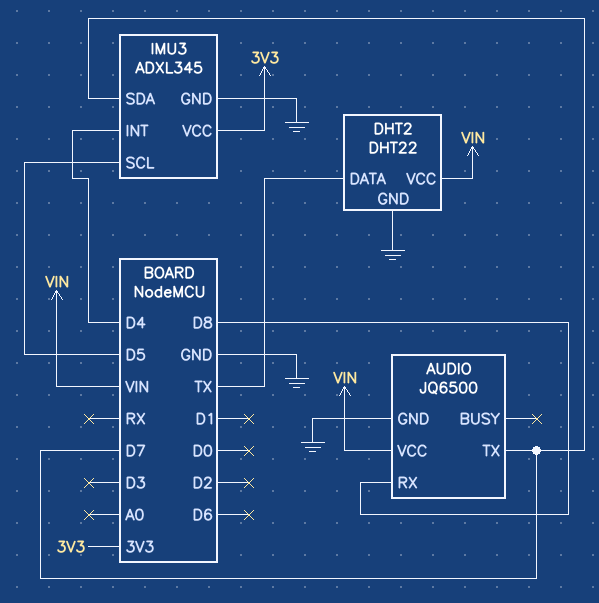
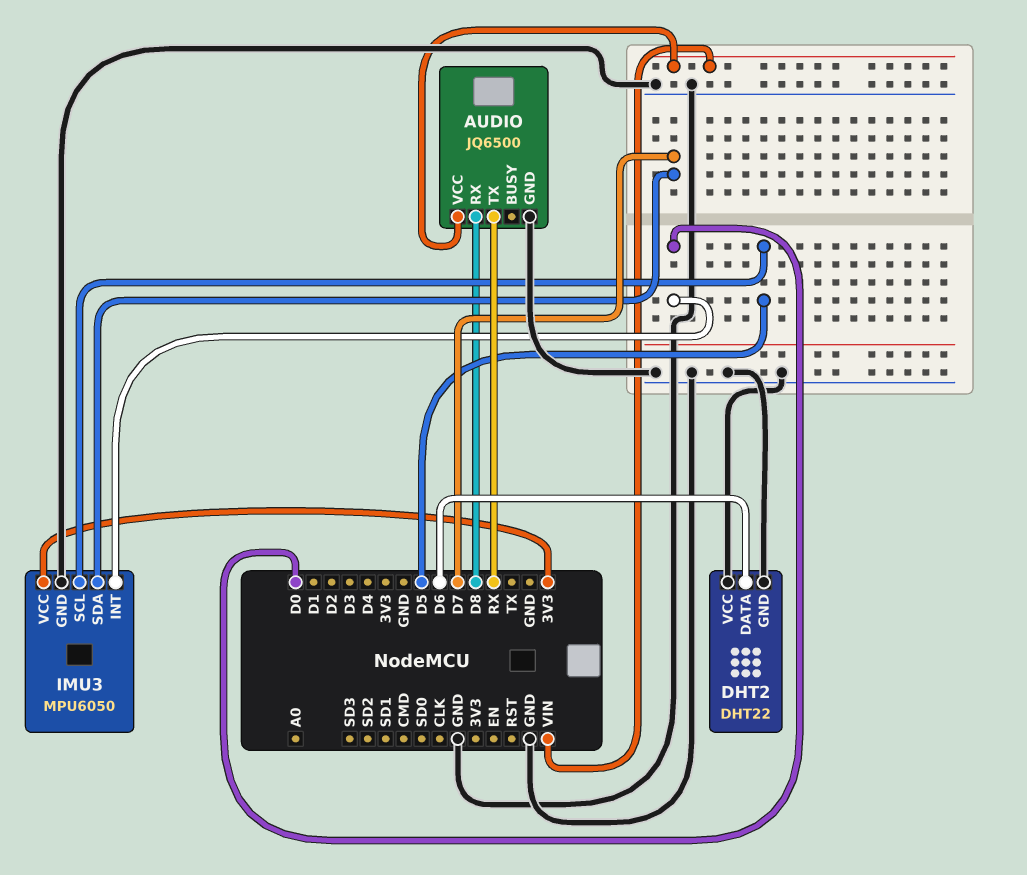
AUDIO pin TX: D7 -> RX
DHT2 pin DATA: TX -> D6
DHT2 pin VCC: VIN -> GND
IMU3: ADXL345 -> MPU6050
IMU3 pin INT: D4 -> D0

